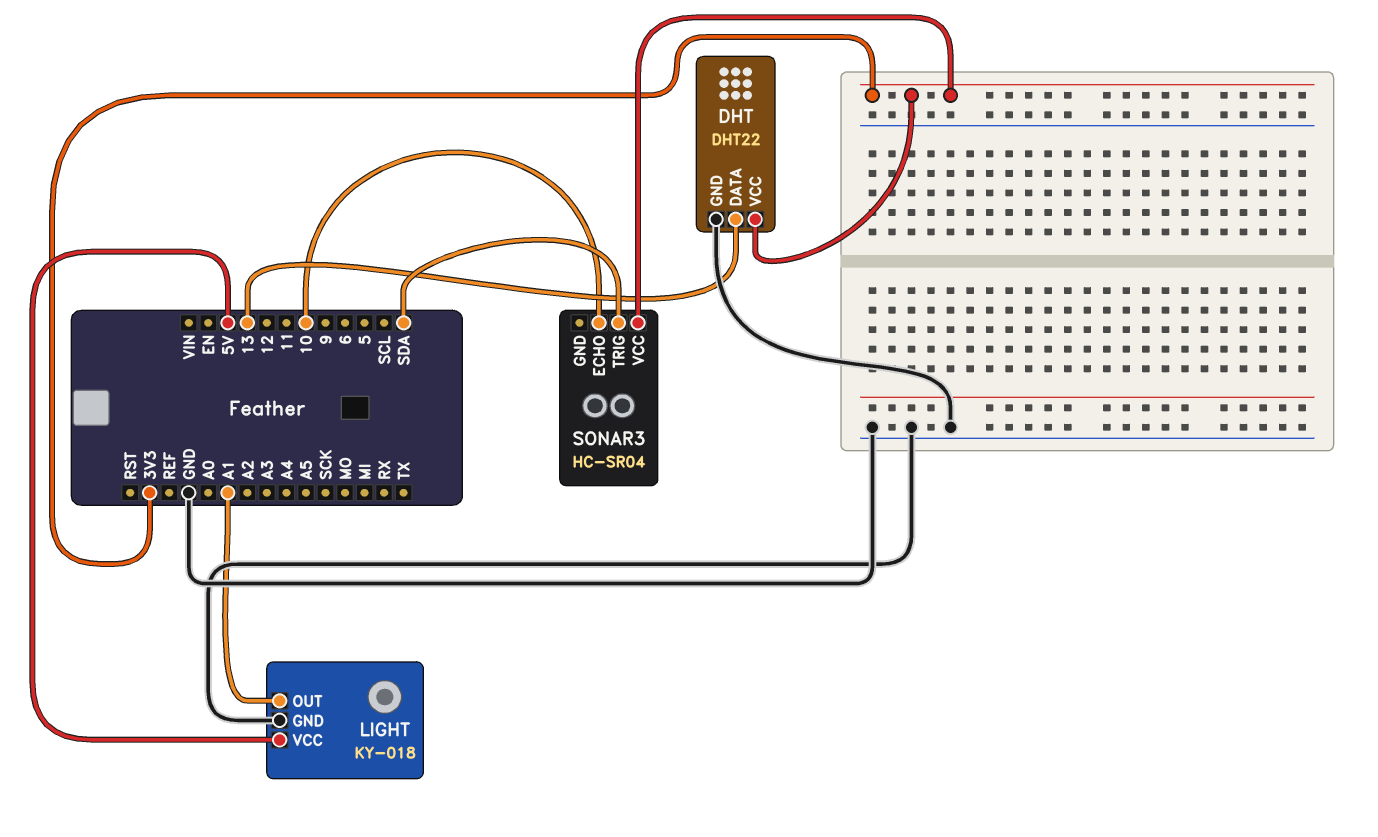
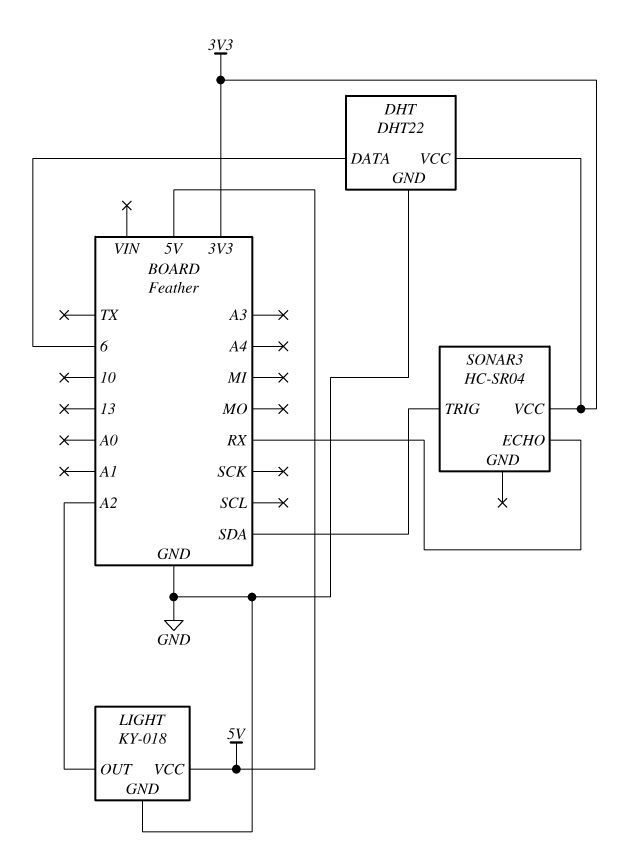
DHT pin DATA: 13 -> 6
LIGHT pin OUT: A1 -> A2
SONAR3 pin ECHO: 10 -> RX

